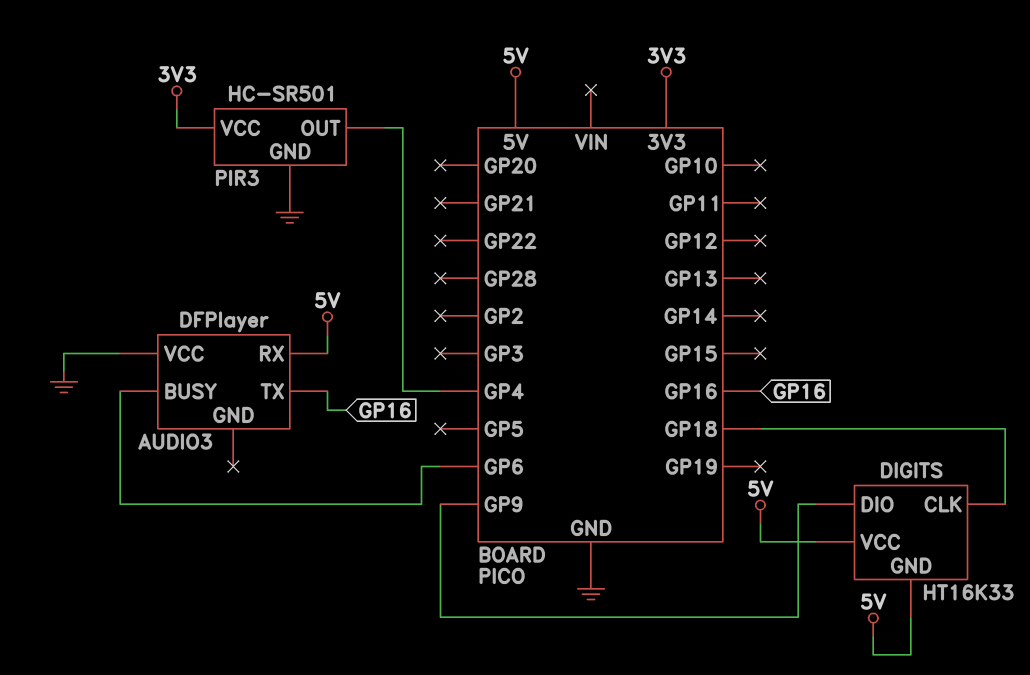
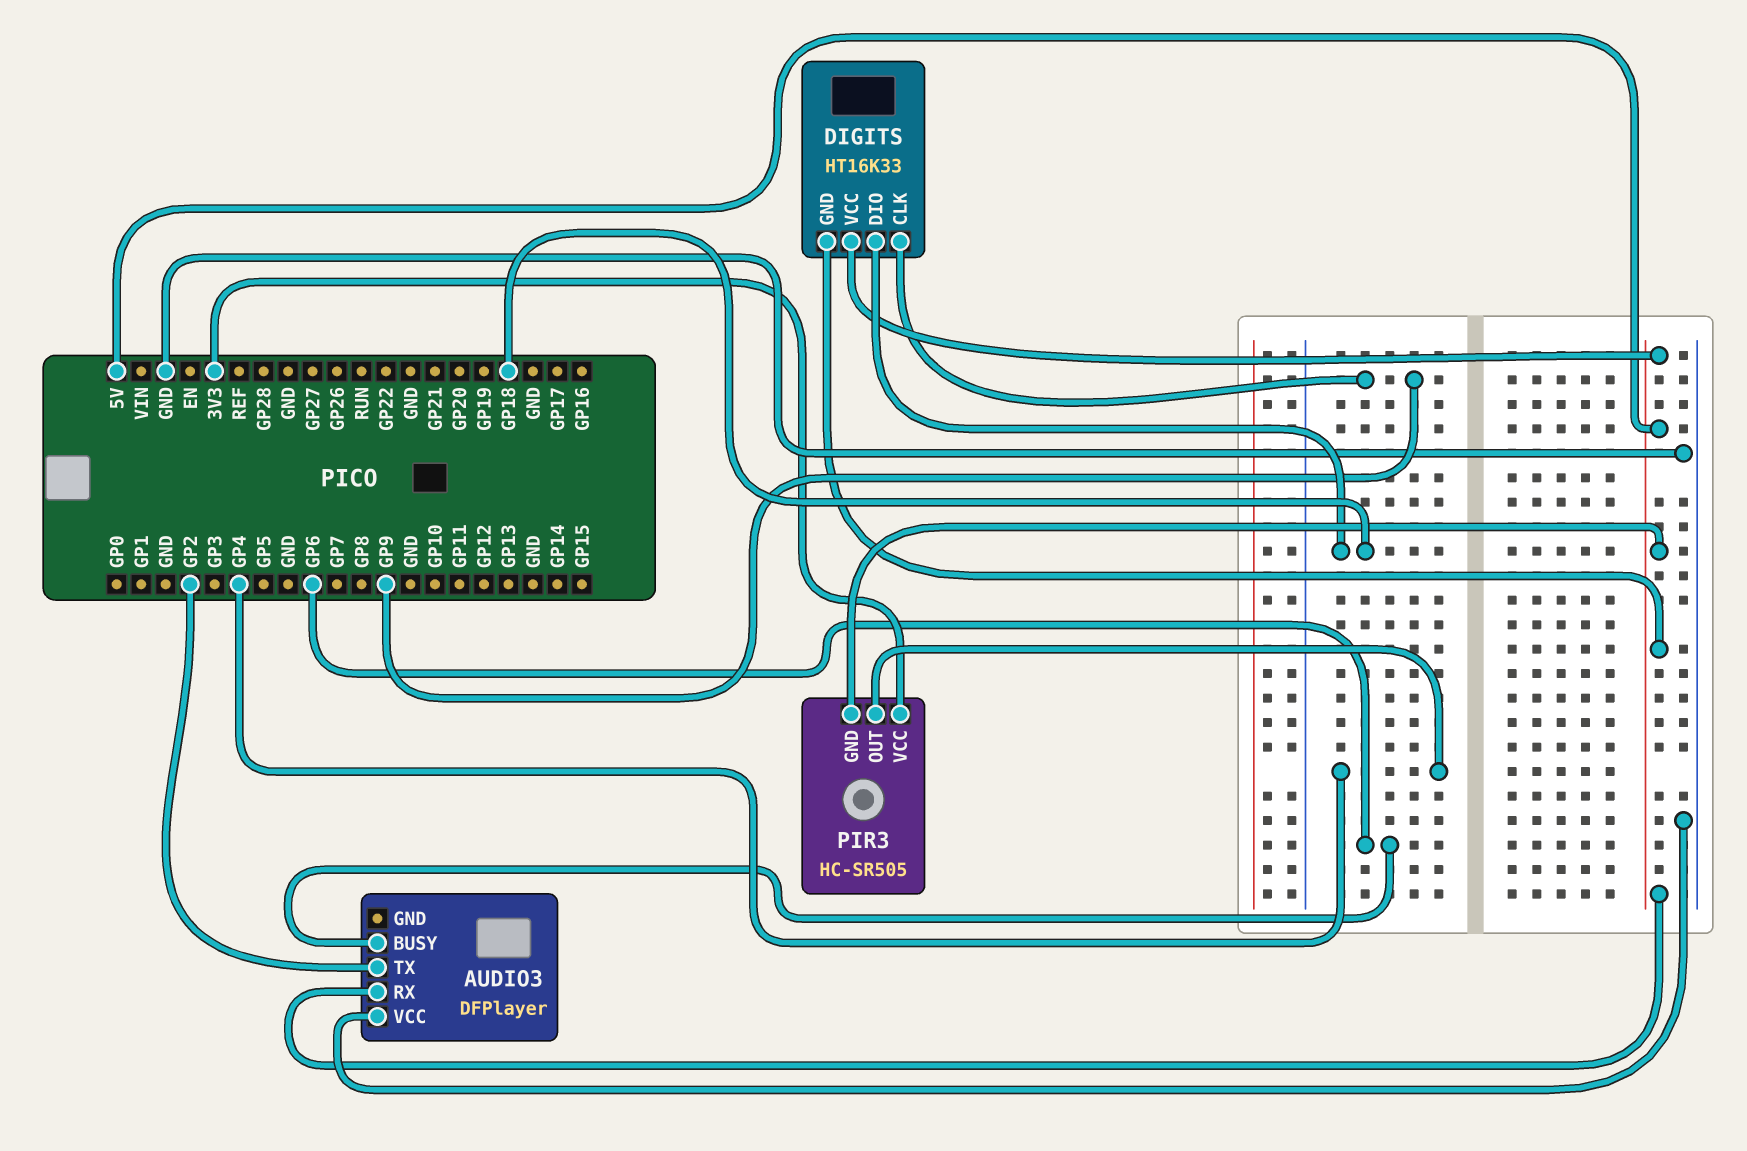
AUDIO3 pin TX: GP16 -> GP2
DIGITS pin CLK: GP18 -> GP9
DIGITS pin DIO: GP9 -> GP18
PIR3: HC-SR501 -> HC-SR505
PIR3 pin GND: GND -> 5V

